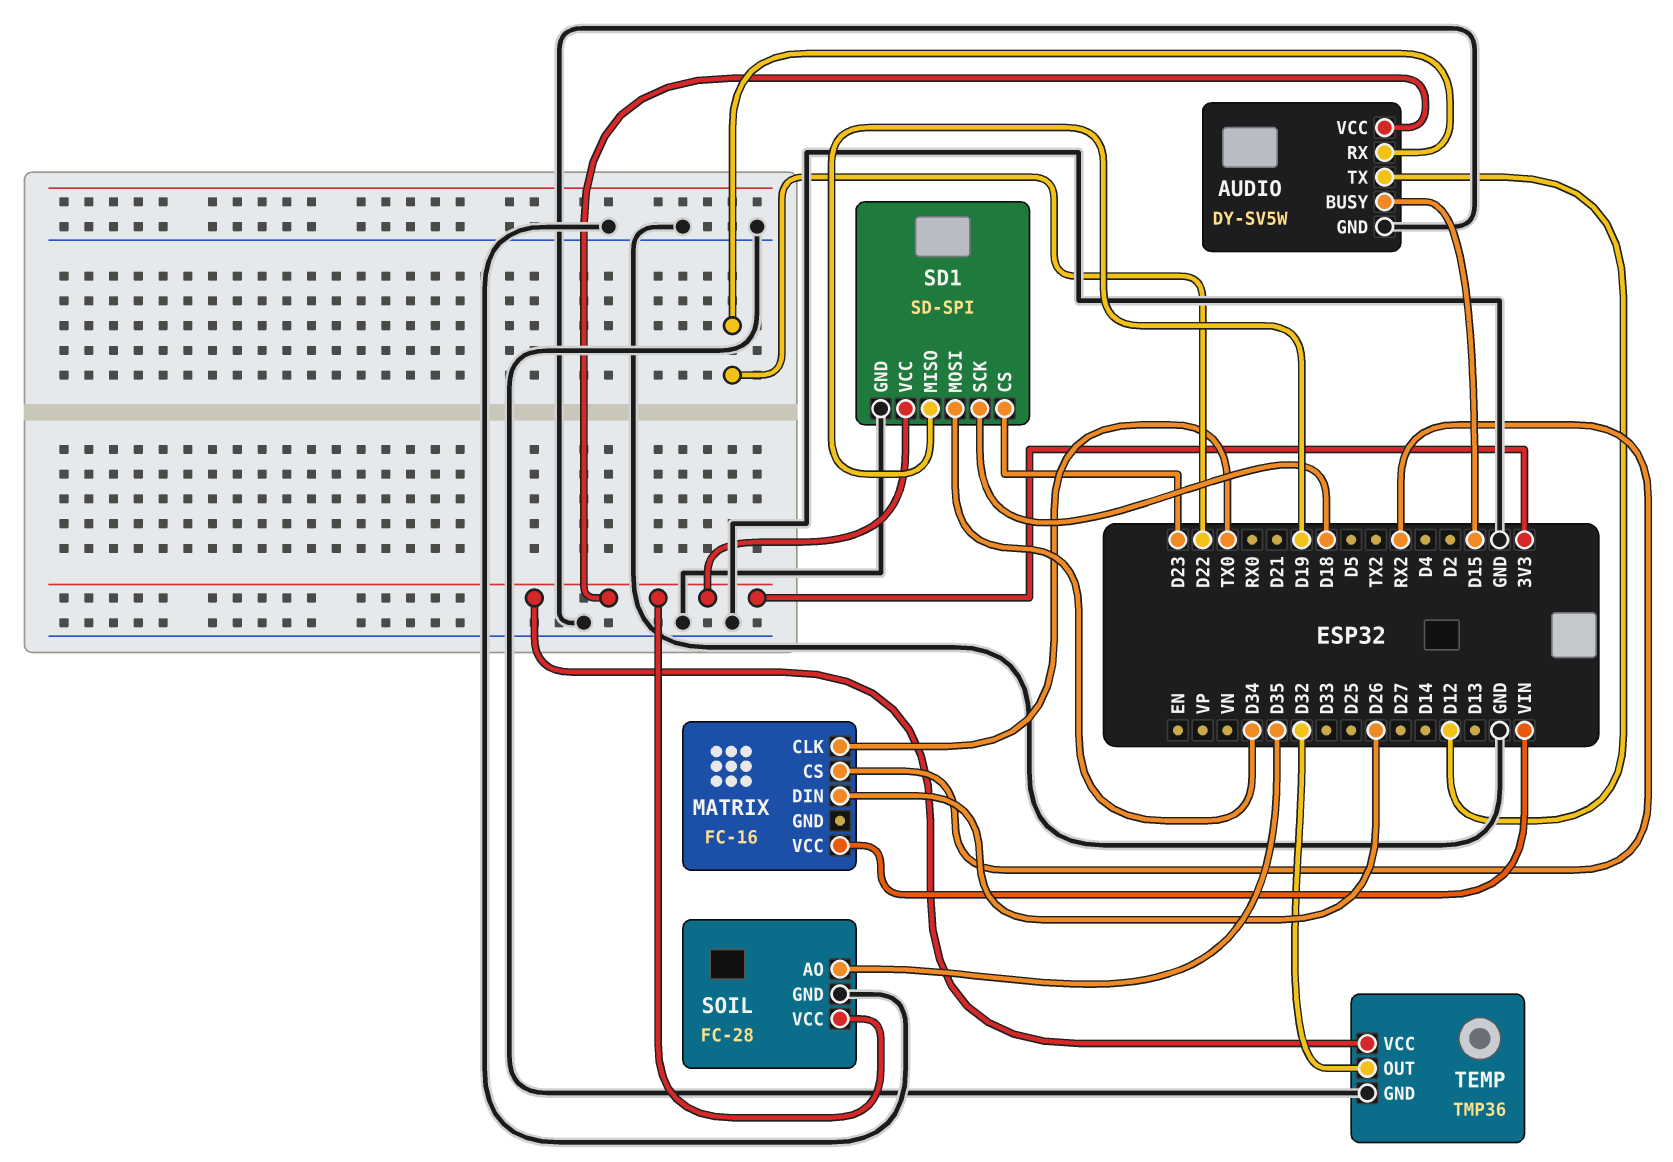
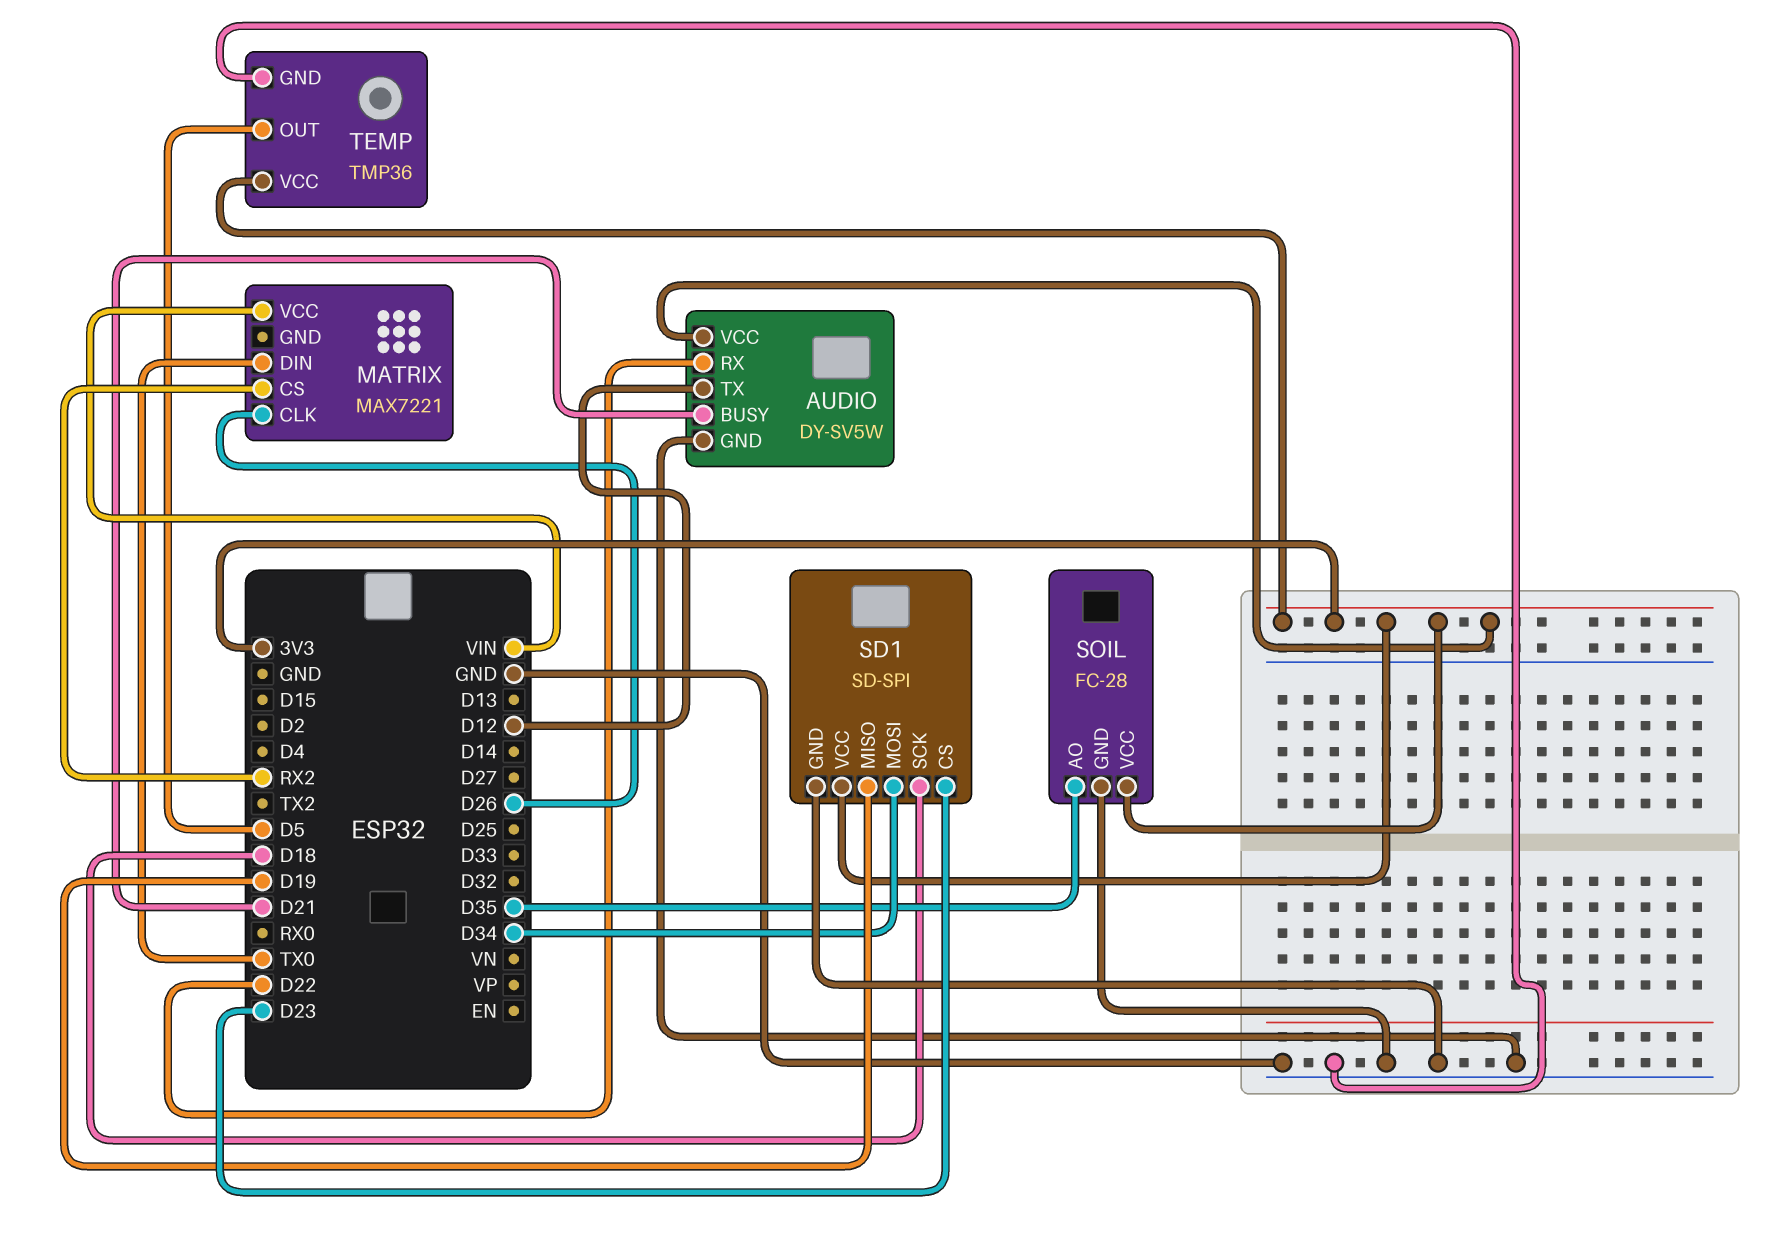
AUDIO pin BUSY: D15 -> D21
MATRIX: FC-16 -> MAX7221
MATRIX pin CLK: TX0 -> D26
MATRIX pin DIN: D26 -> TX0
TEMP pin OUT: D32 -> D5

